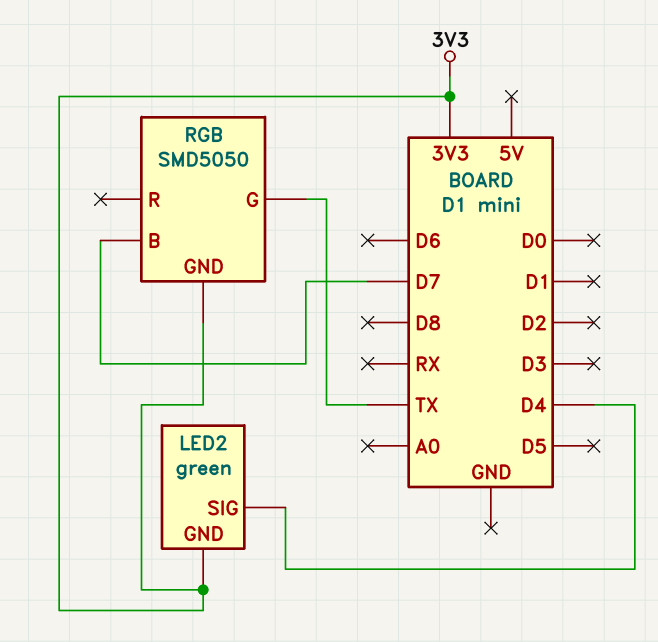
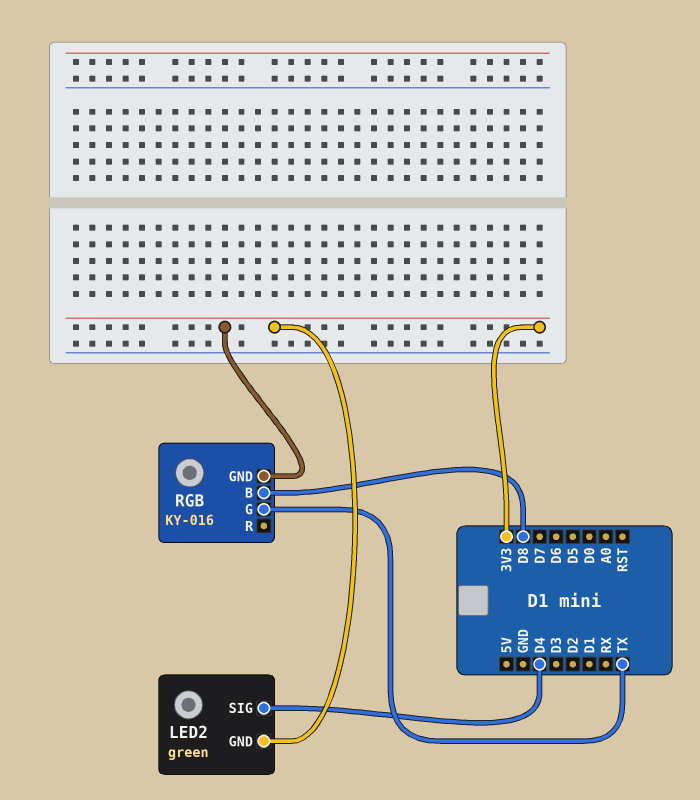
RGB: SMD5050 -> KY-016
RGB pin B: D7 -> D8

